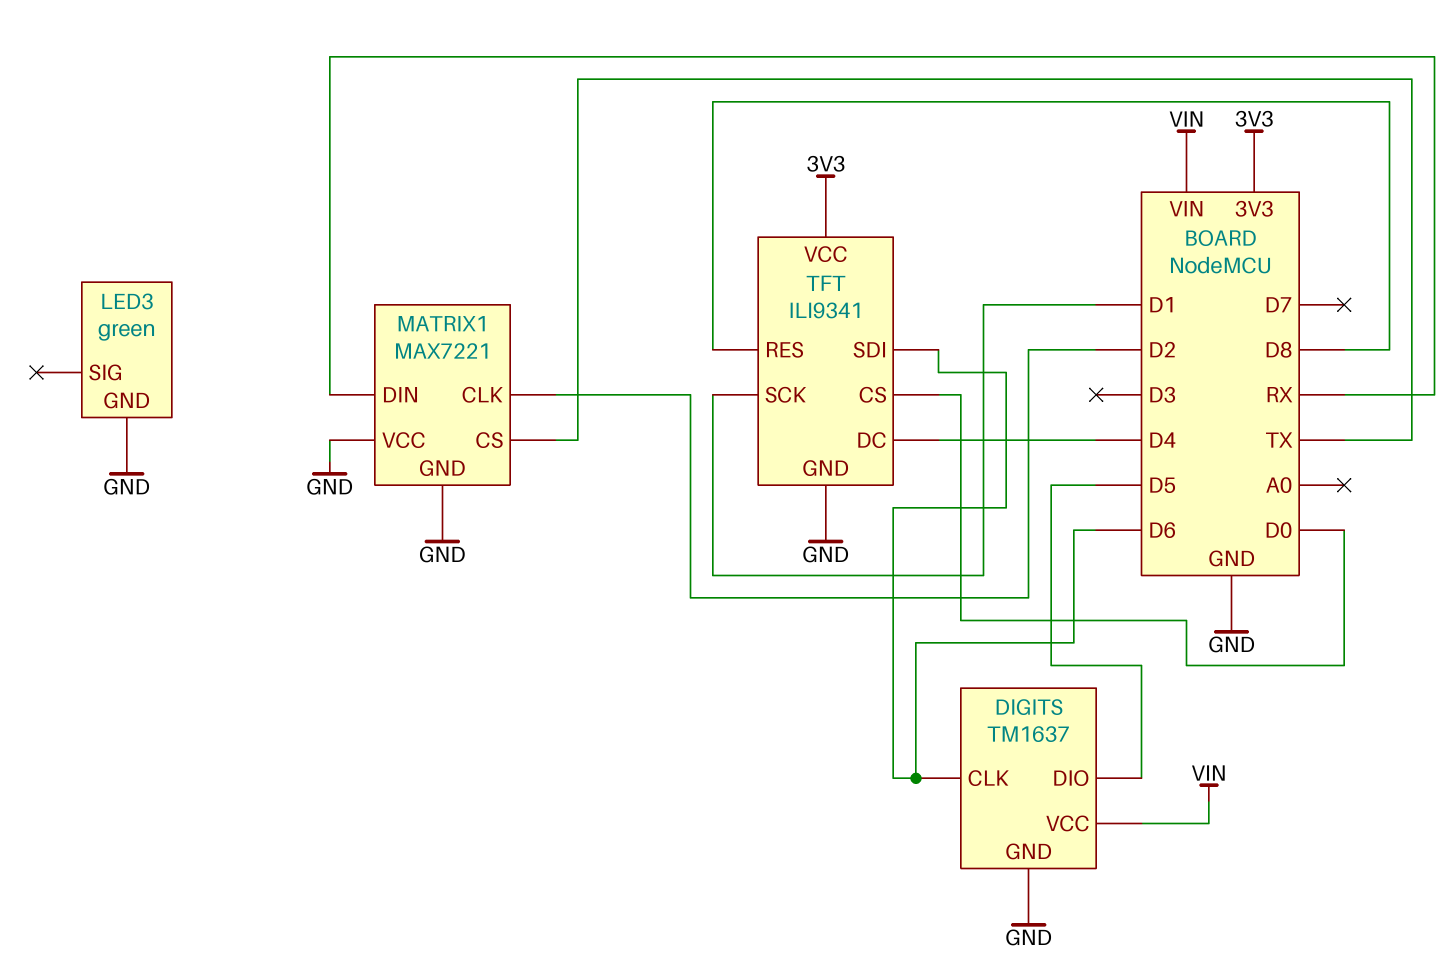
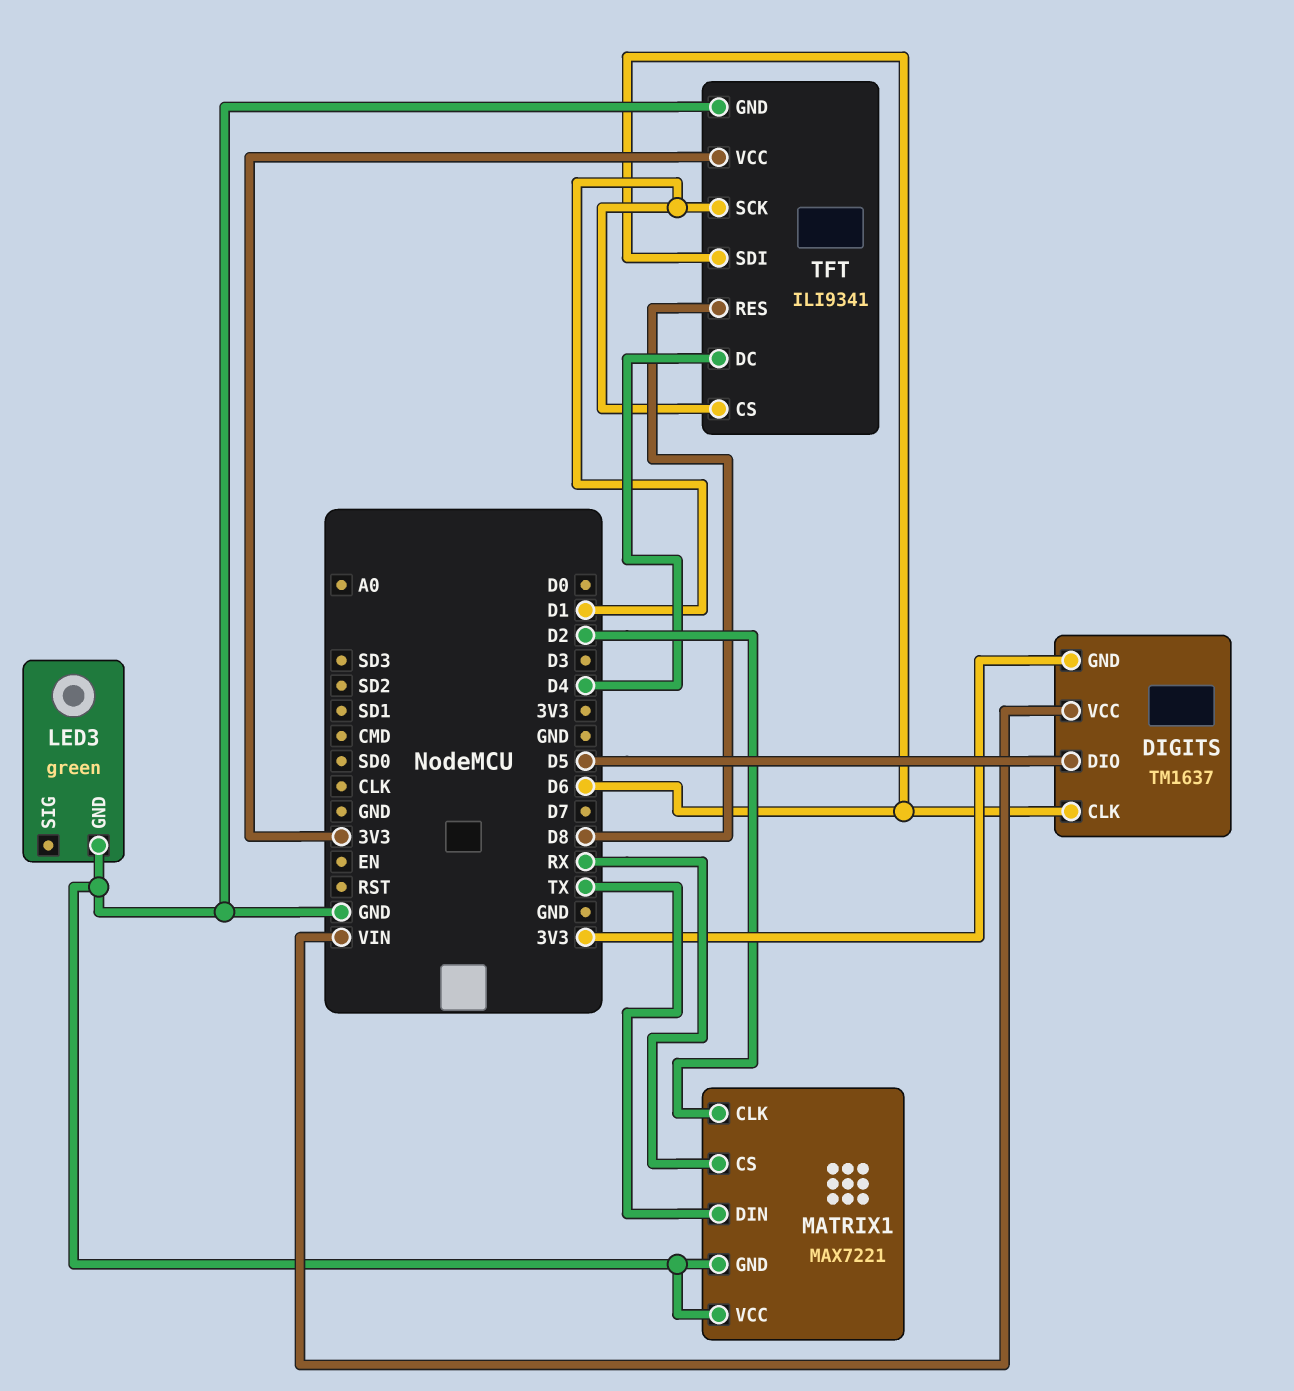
DIGITS pin GND: GND -> 3V3
MATRIX1 pin CS: TX -> RX
MATRIX1 pin DIN: RX -> TX
TFT pin CS: D0 -> D1

